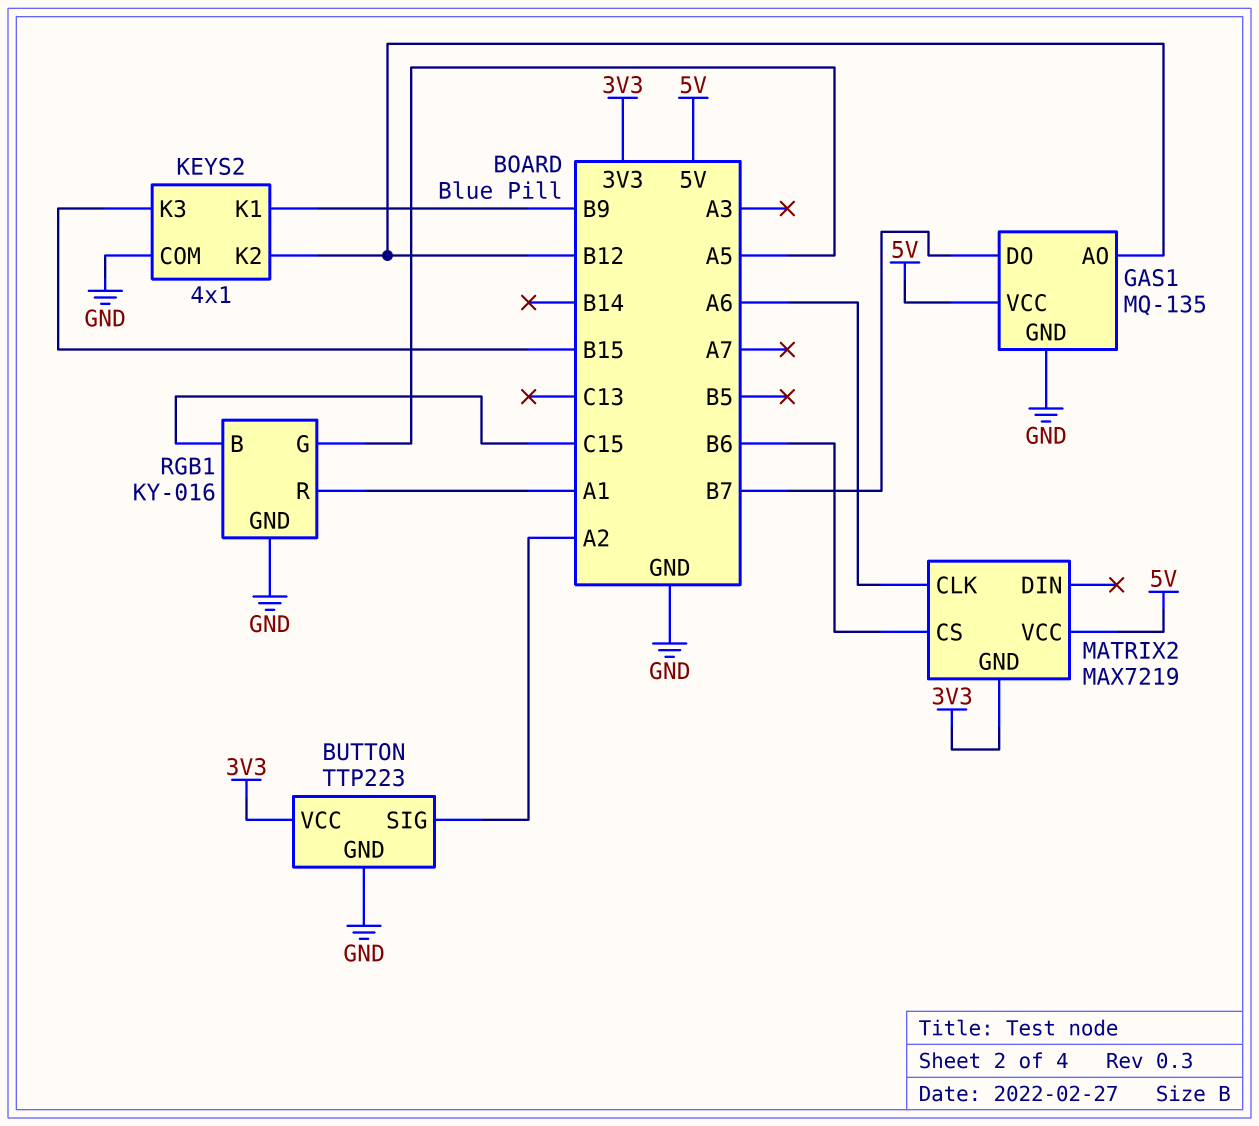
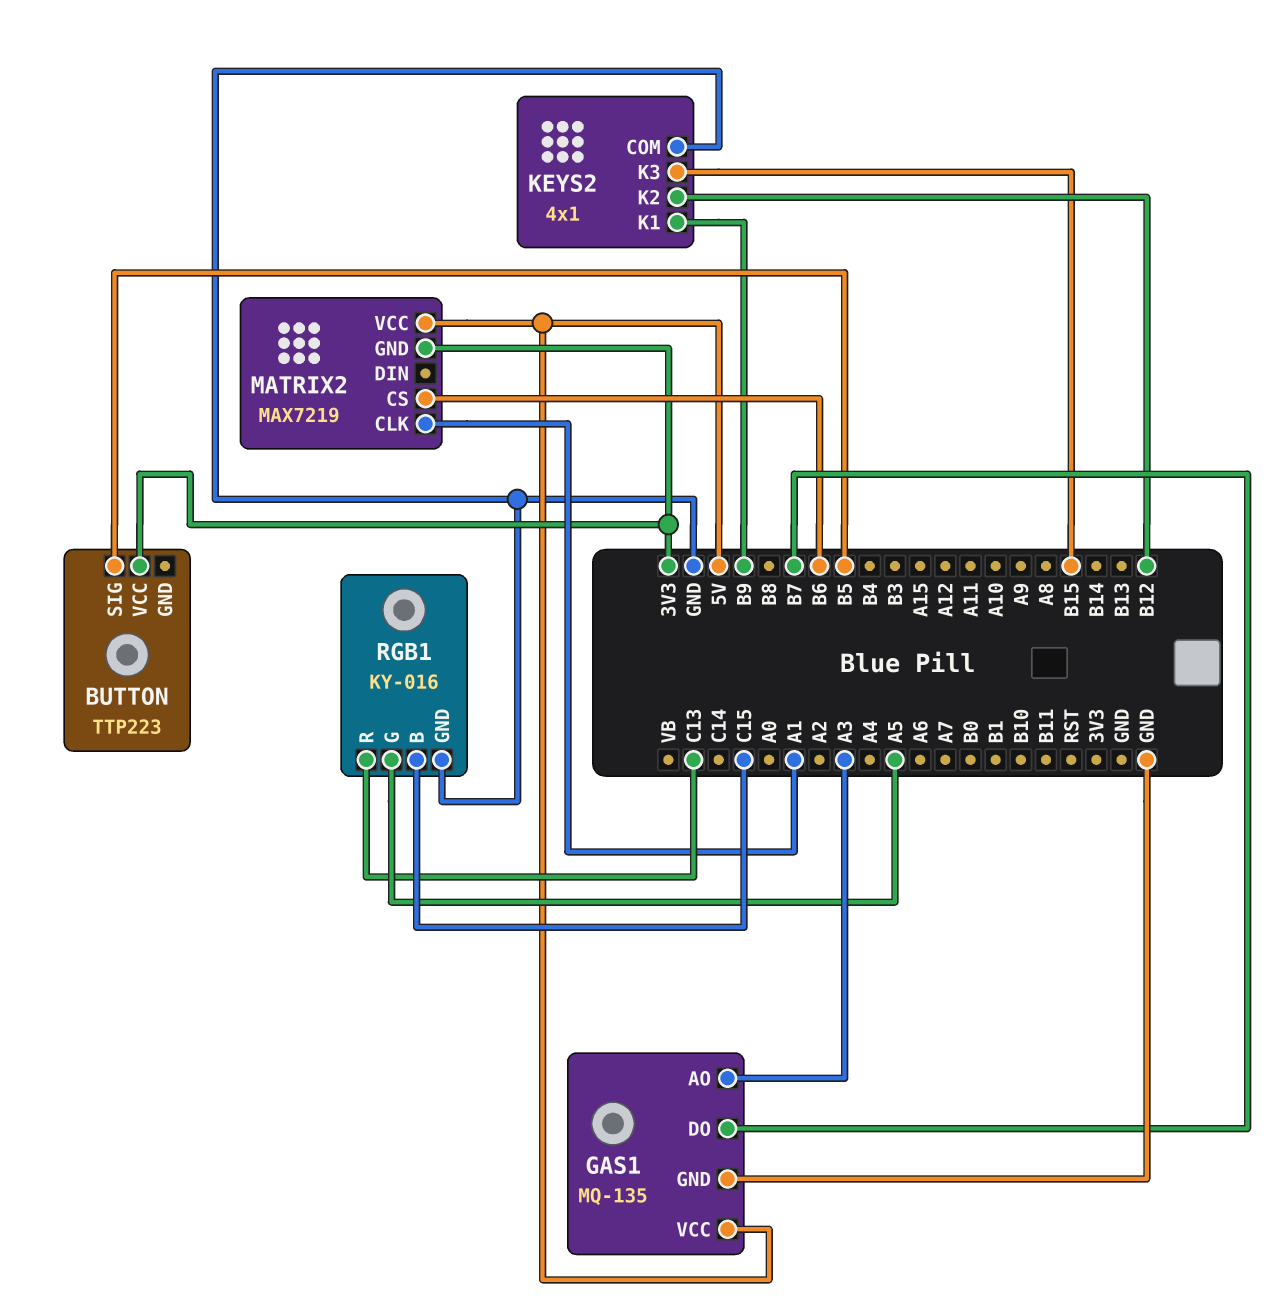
BUTTON pin GND: GND -> none
BUTTON pin SIG: A2 -> B5
GAS1 pin AO: B12 -> A3
MATRIX2 pin CLK: A6 -> A1
RGB1 pin R: A1 -> C13

